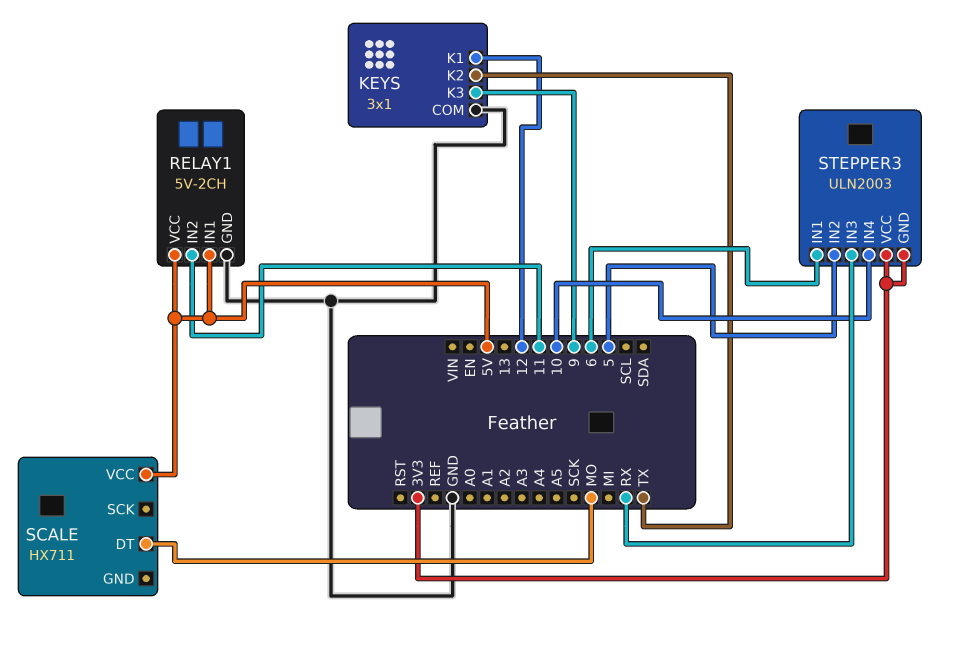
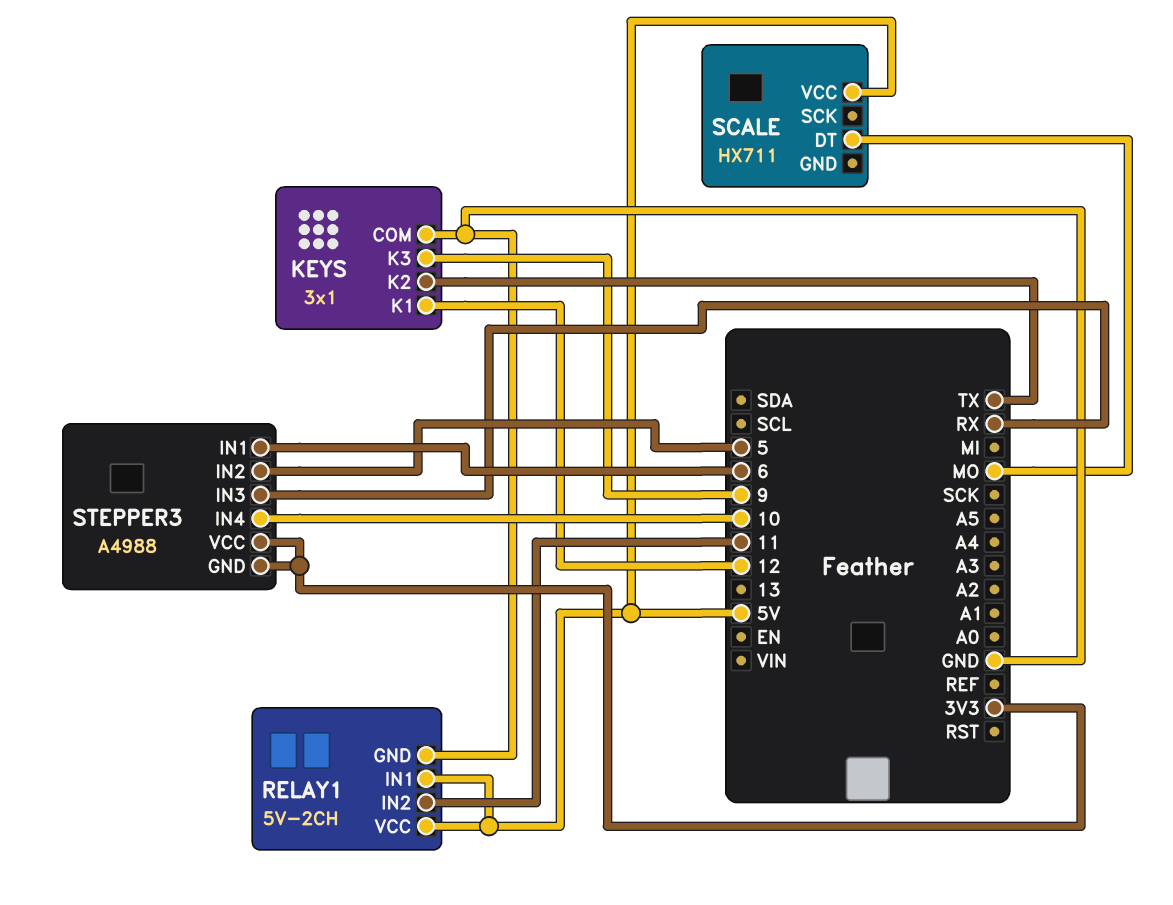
STEPPER3: ULN2003 -> A4988

